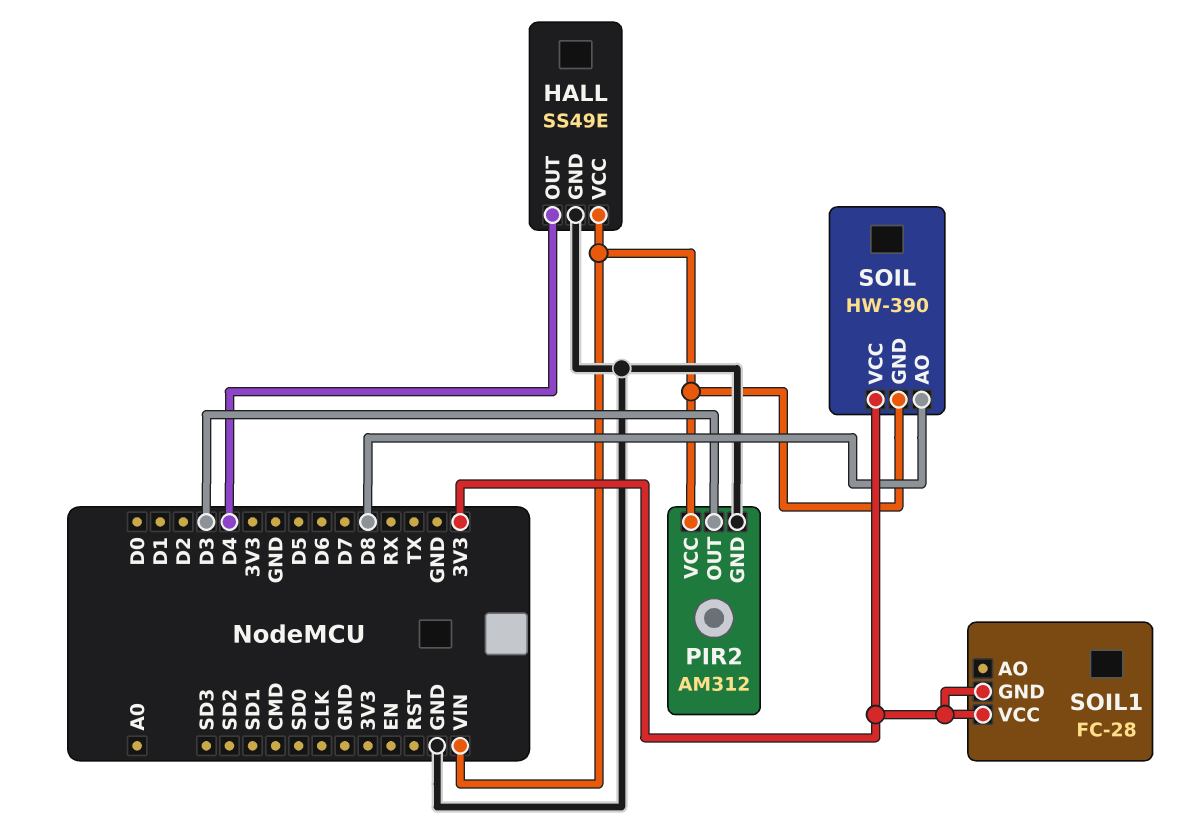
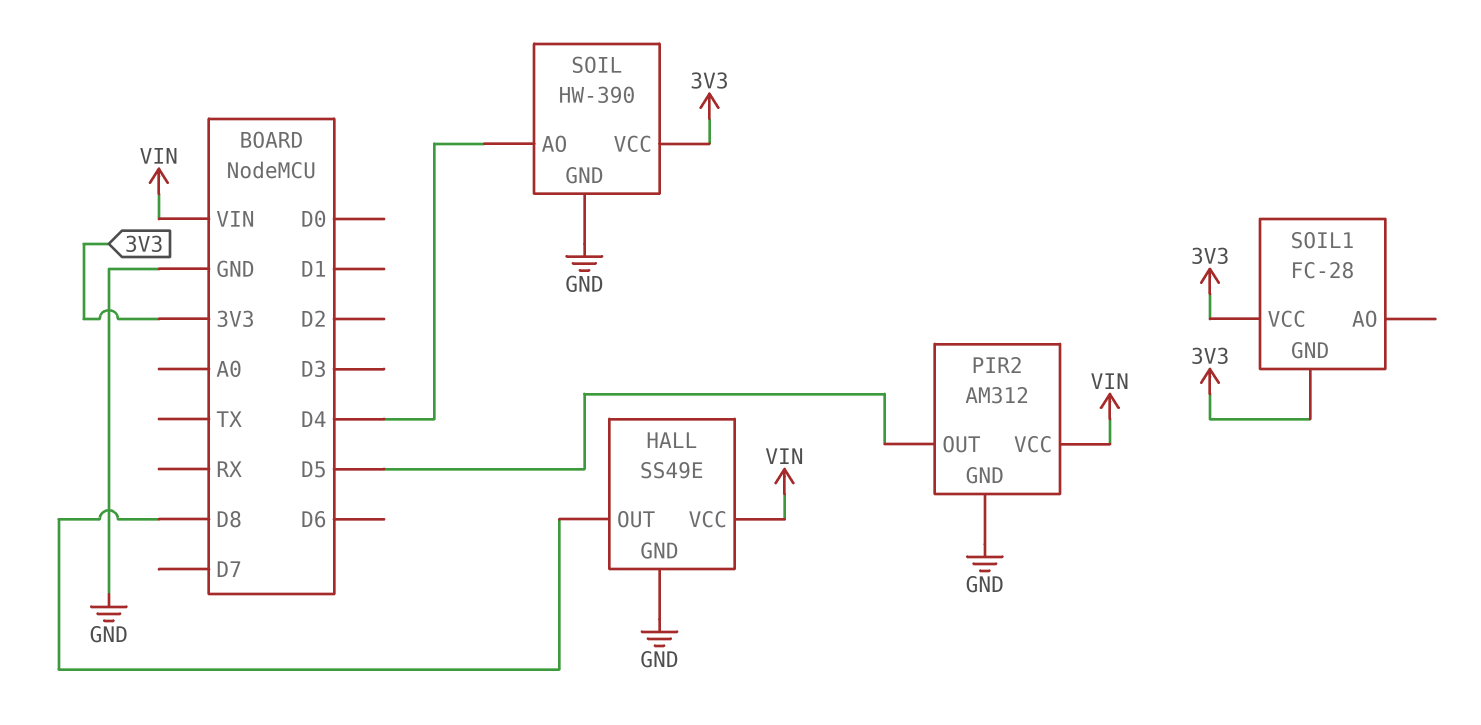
HALL pin OUT: D4 -> D8
PIR2 pin OUT: D3 -> D5
SOIL pin AO: D8 -> D4
SOIL pin GND: VIN -> GND

